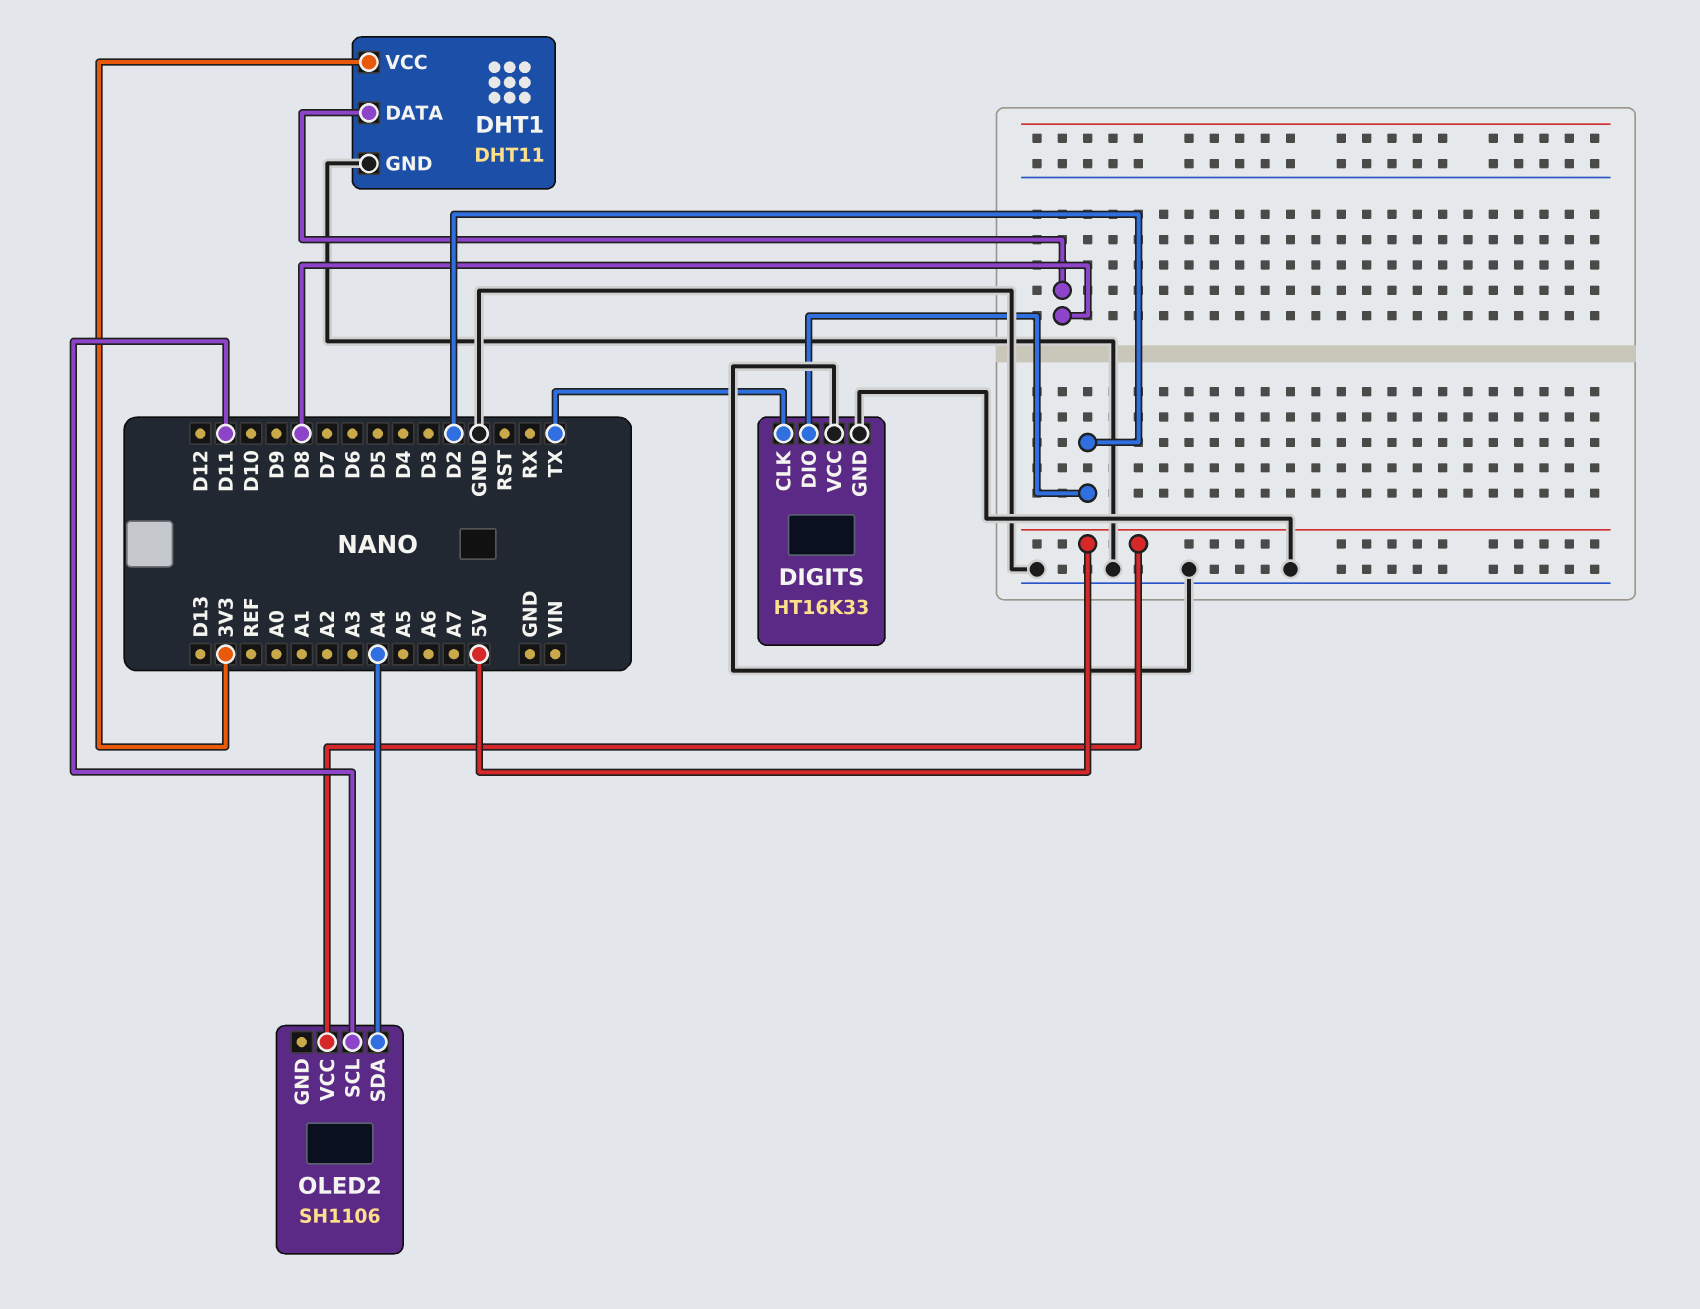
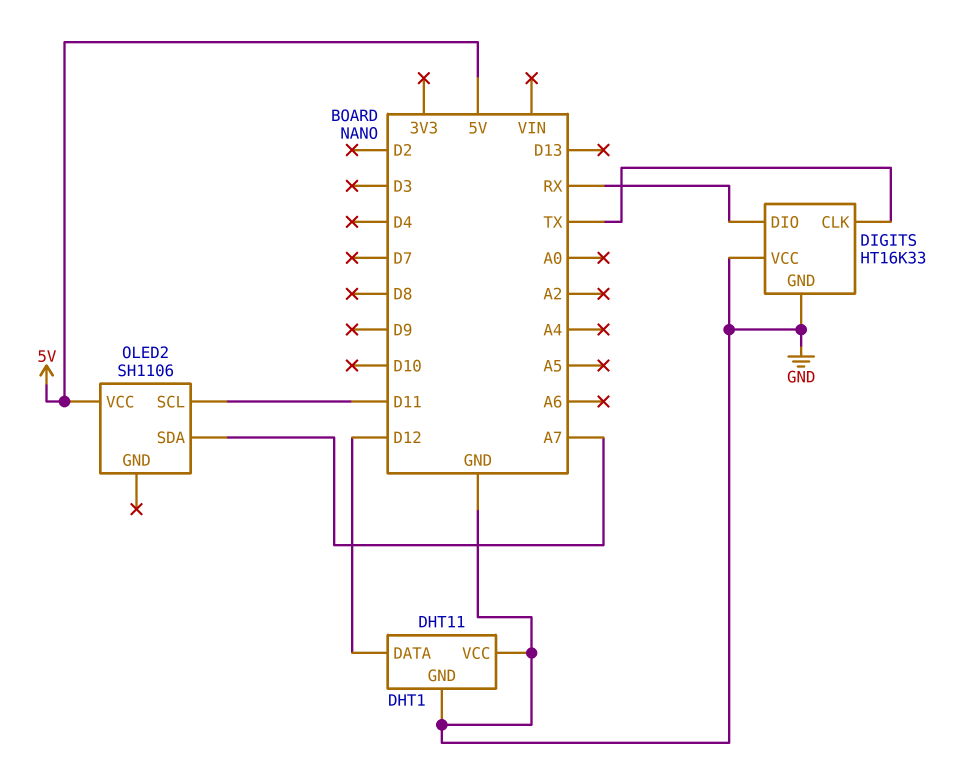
DHT1 pin DATA: D8 -> D12
DHT1 pin VCC: 3V3 -> GND
DIGITS pin DIO: D2 -> RX
OLED2 pin SDA: A4 -> A7

